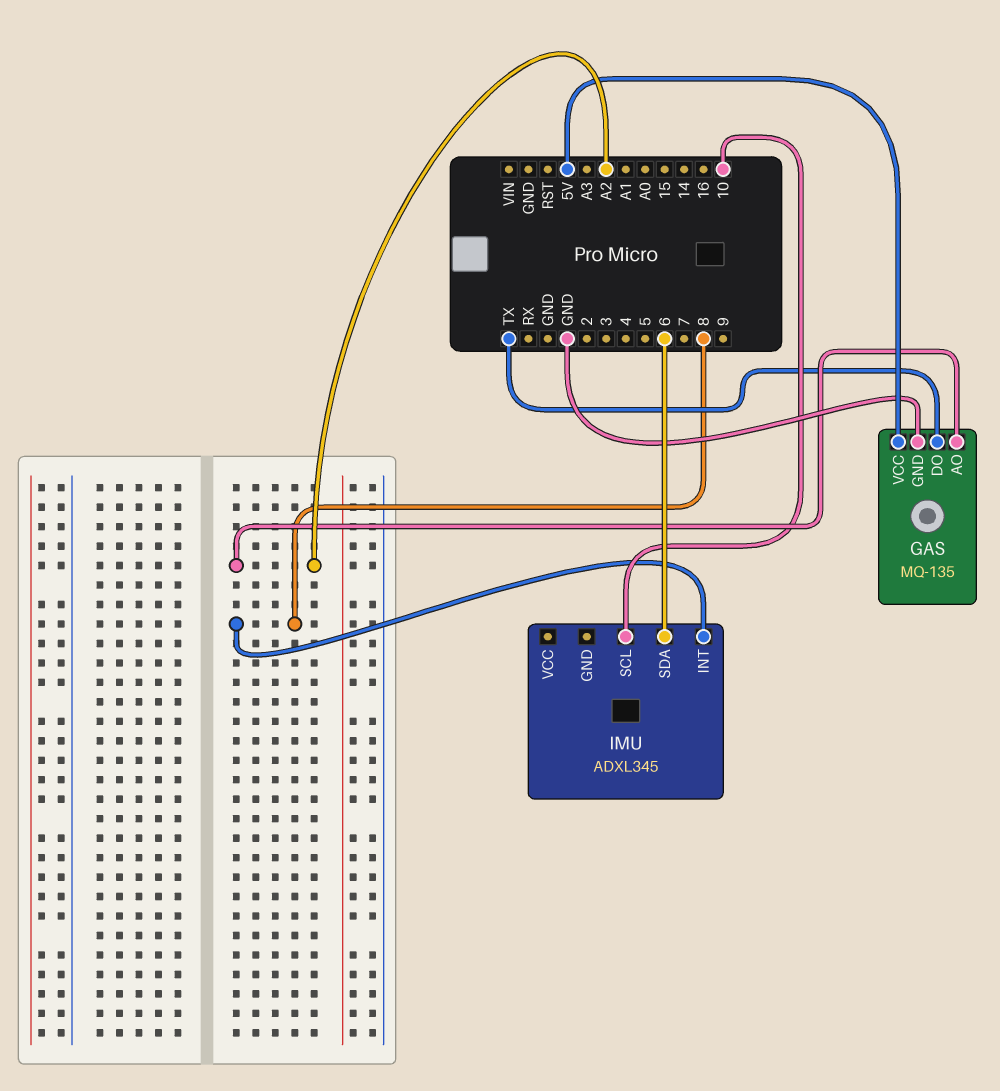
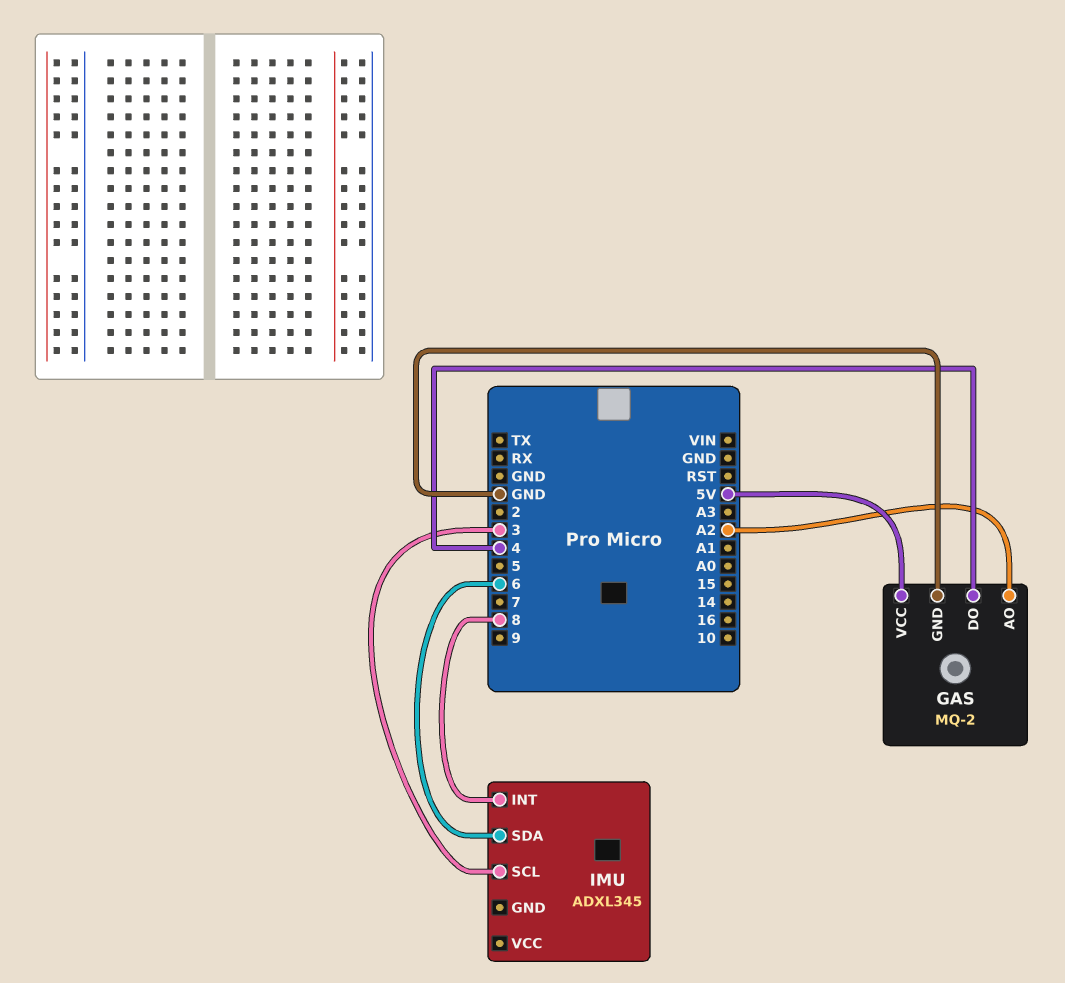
GAS: MQ-135 -> MQ-2
GAS pin DO: TX -> 4
IMU pin SCL: 10 -> 3

